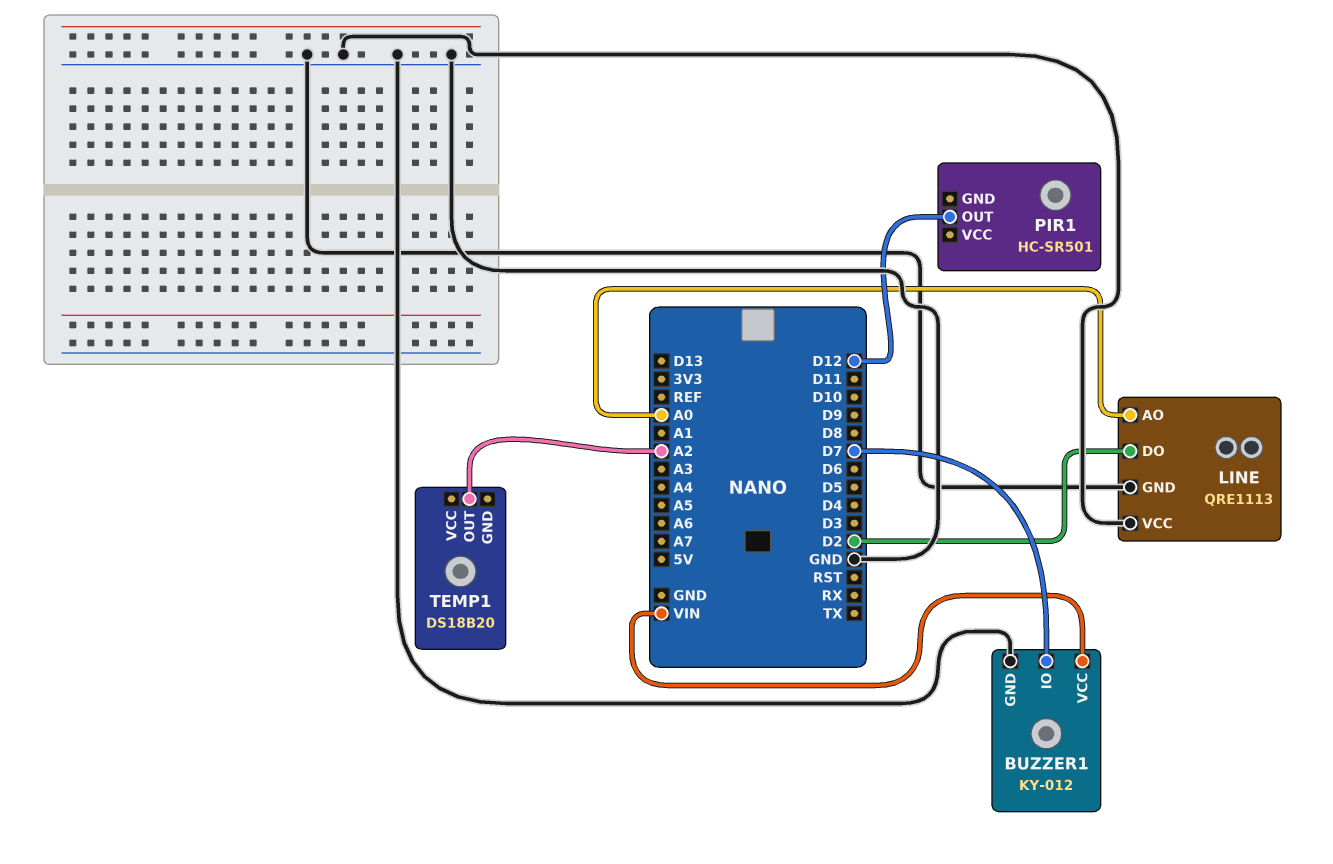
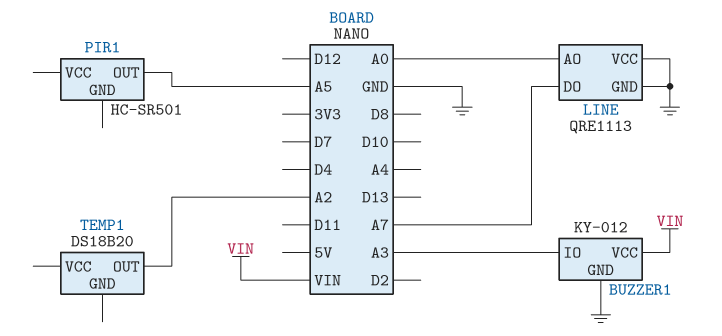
BUZZER1 pin IO: D7 -> A3
LINE pin DO: D2 -> A7
PIR1 pin OUT: D12 -> A5

